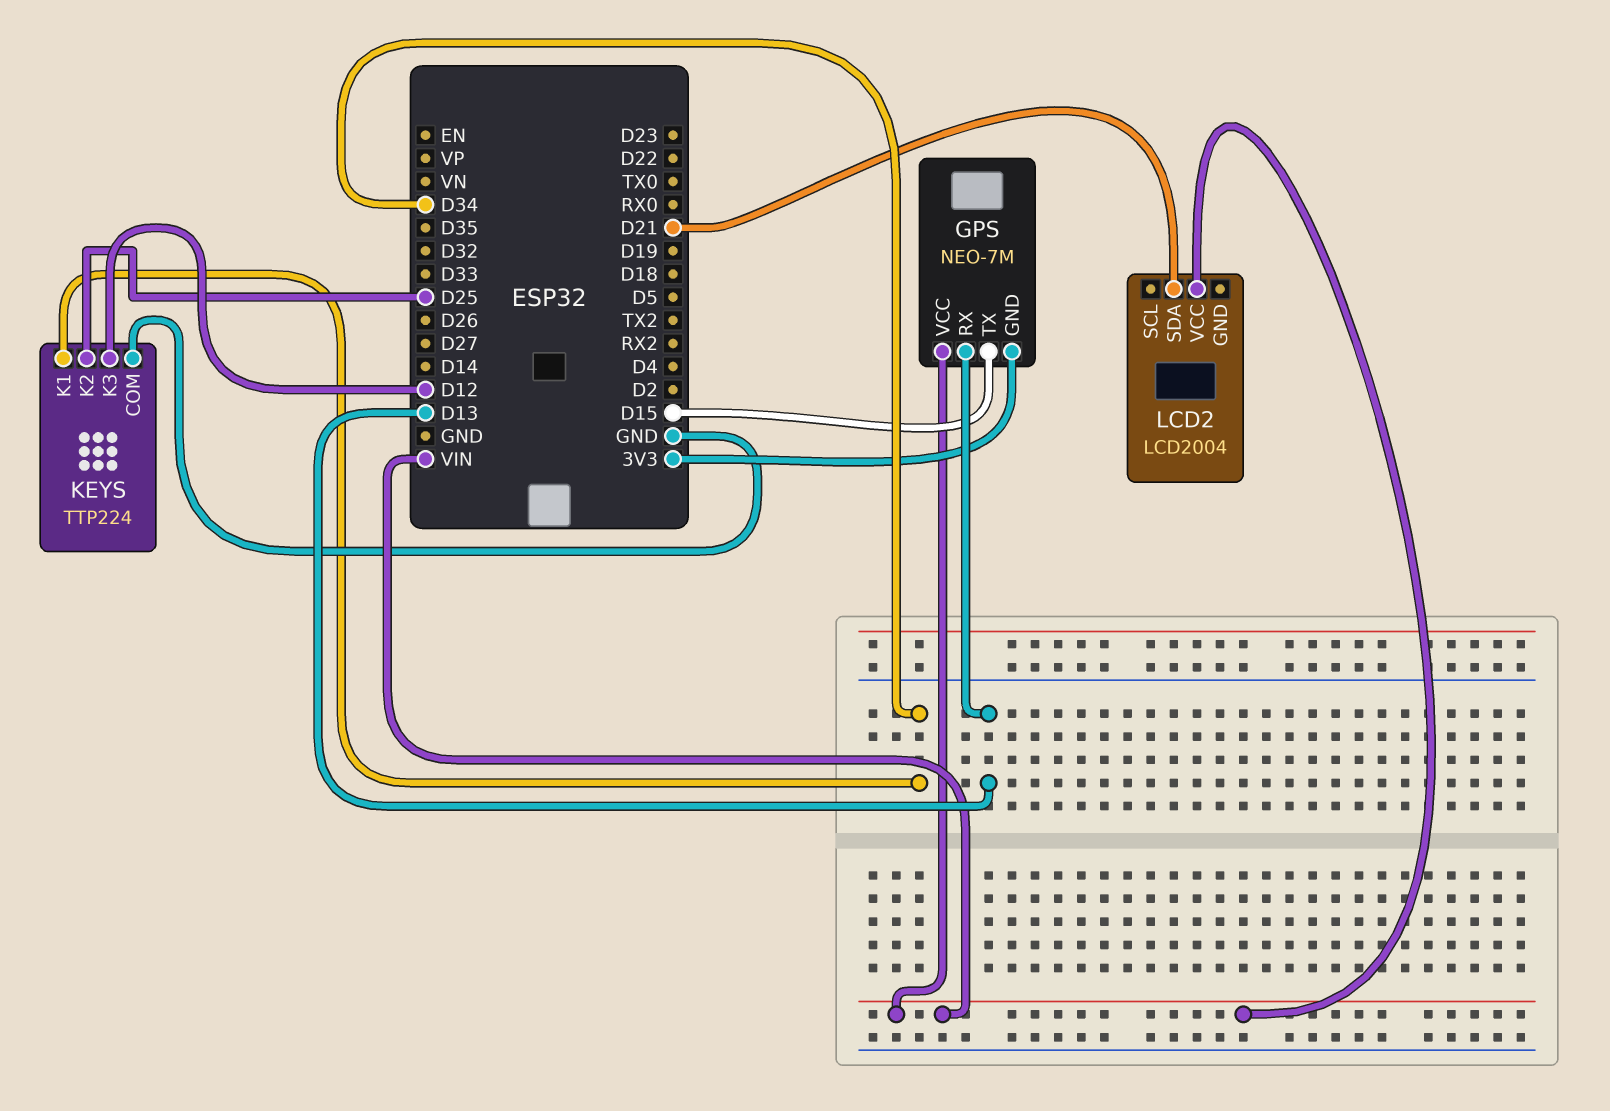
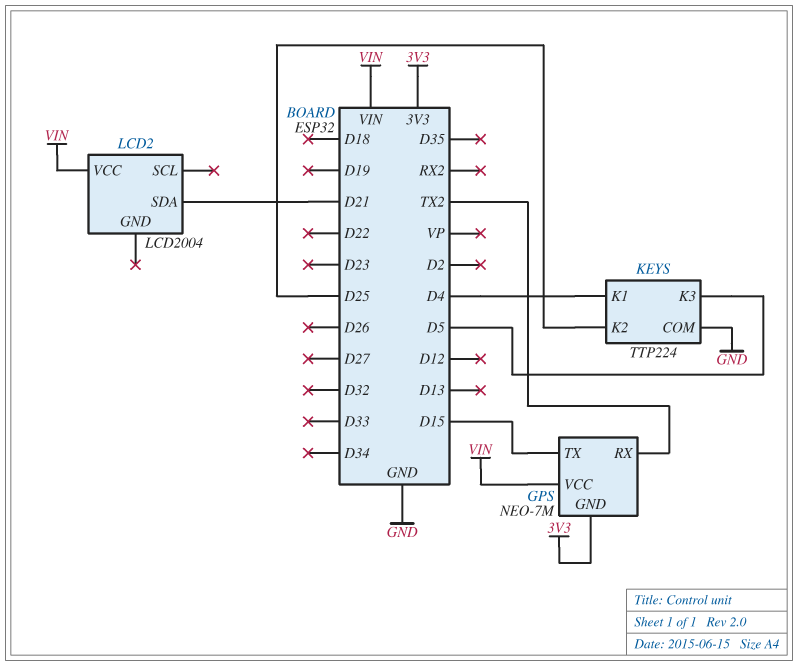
GPS pin RX: D13 -> TX2
KEYS pin K1: D34 -> D4
KEYS pin K3: D12 -> D5

